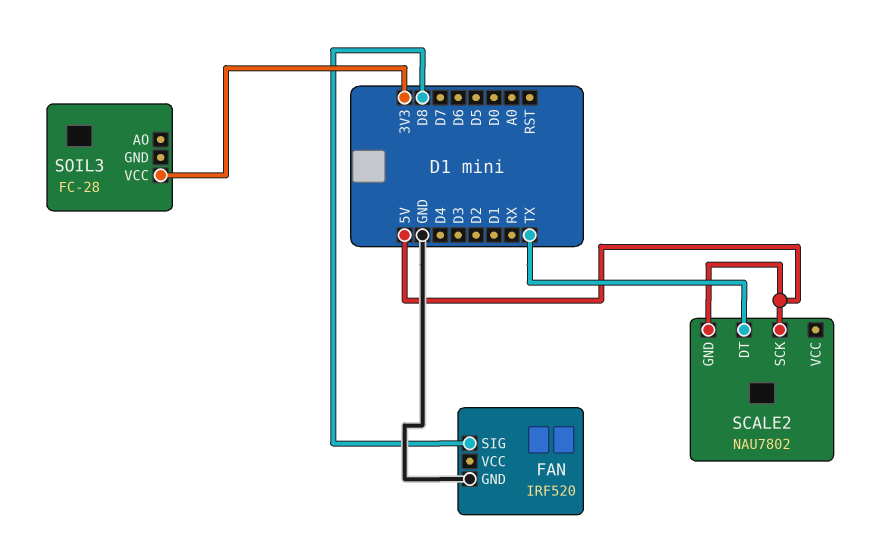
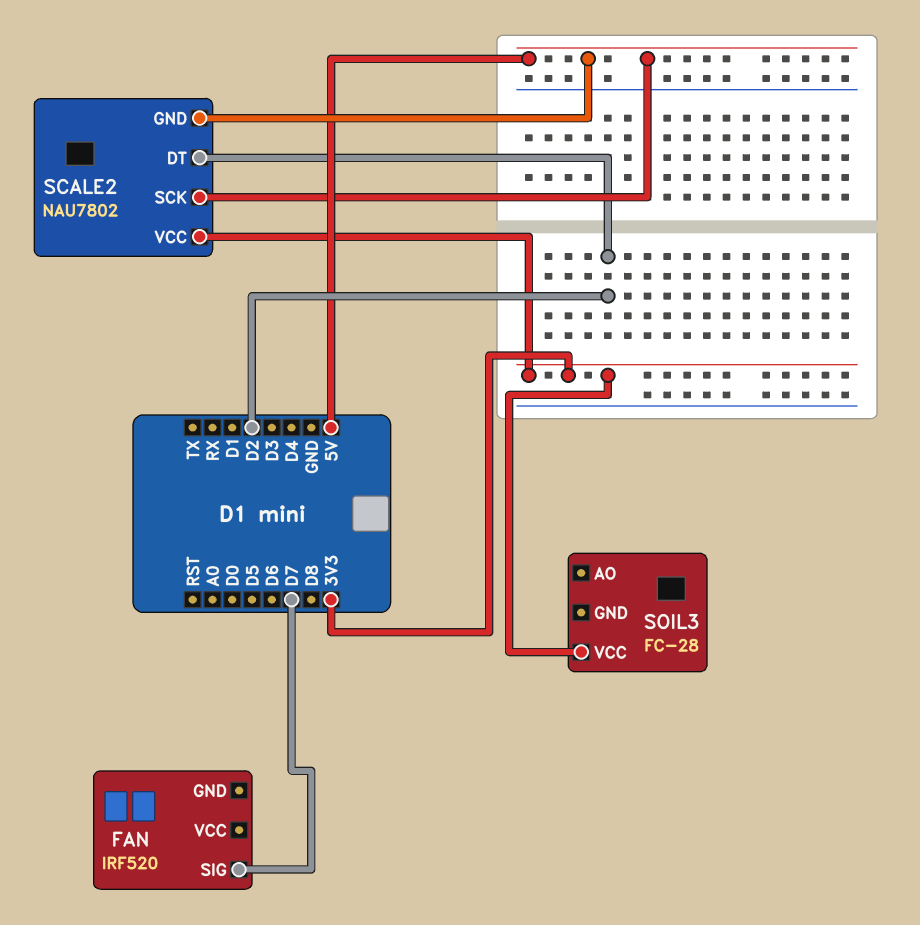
FAN pin GND: GND -> none
FAN pin SIG: D8 -> D7
SCALE2 pin DT: TX -> D2
SCALE2 pin VCC: none -> 3V3

